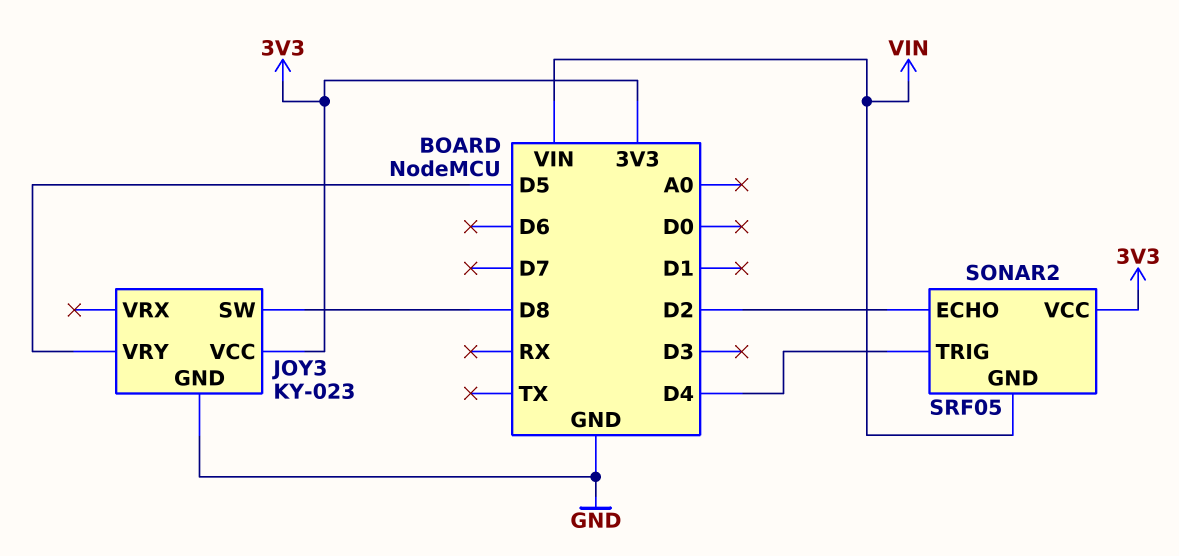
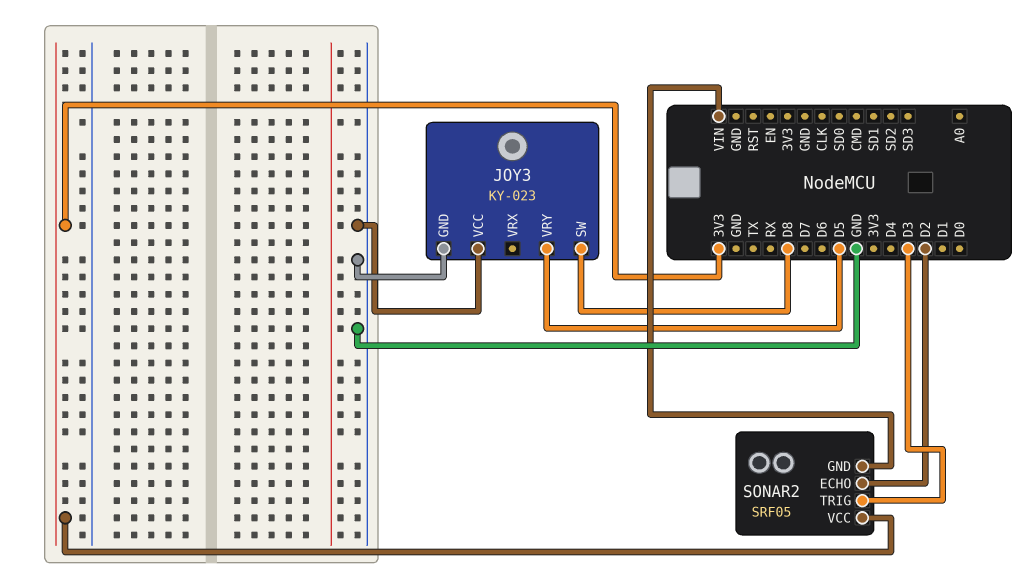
JOY3 pin VCC: 3V3 -> GND
SONAR2 pin TRIG: D4 -> D3

